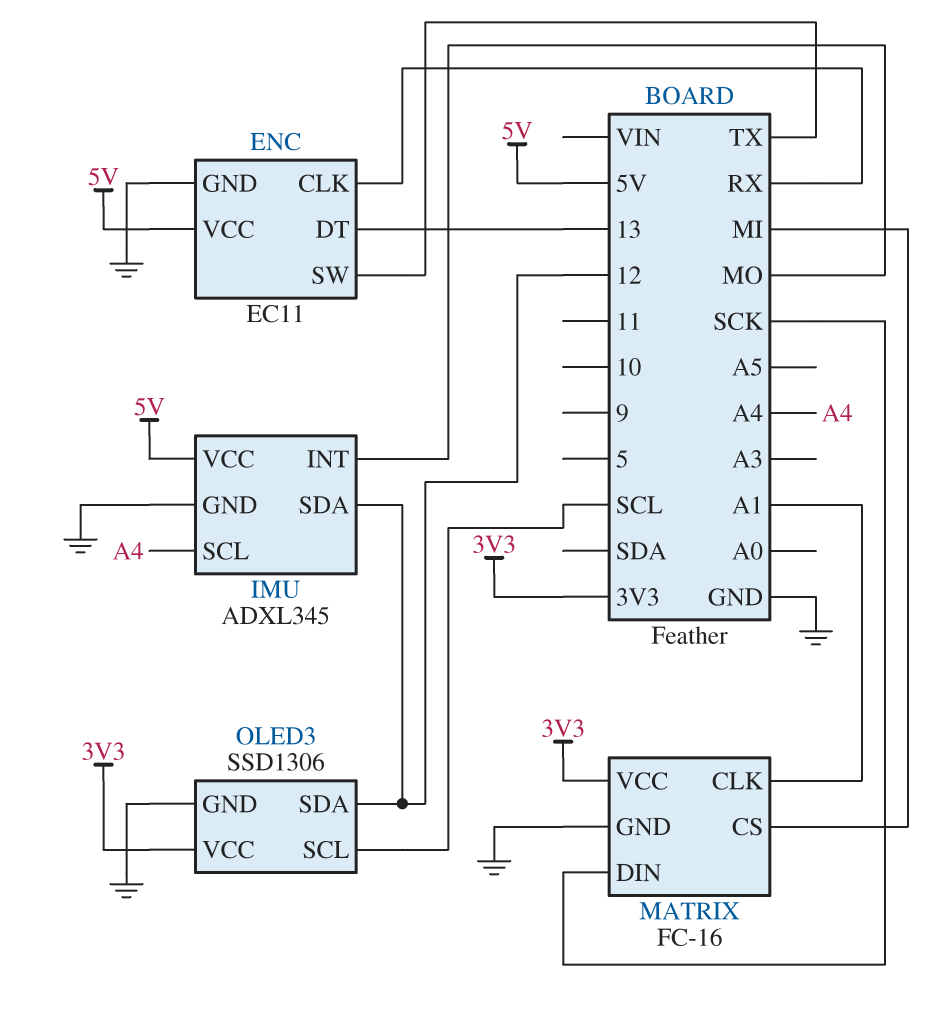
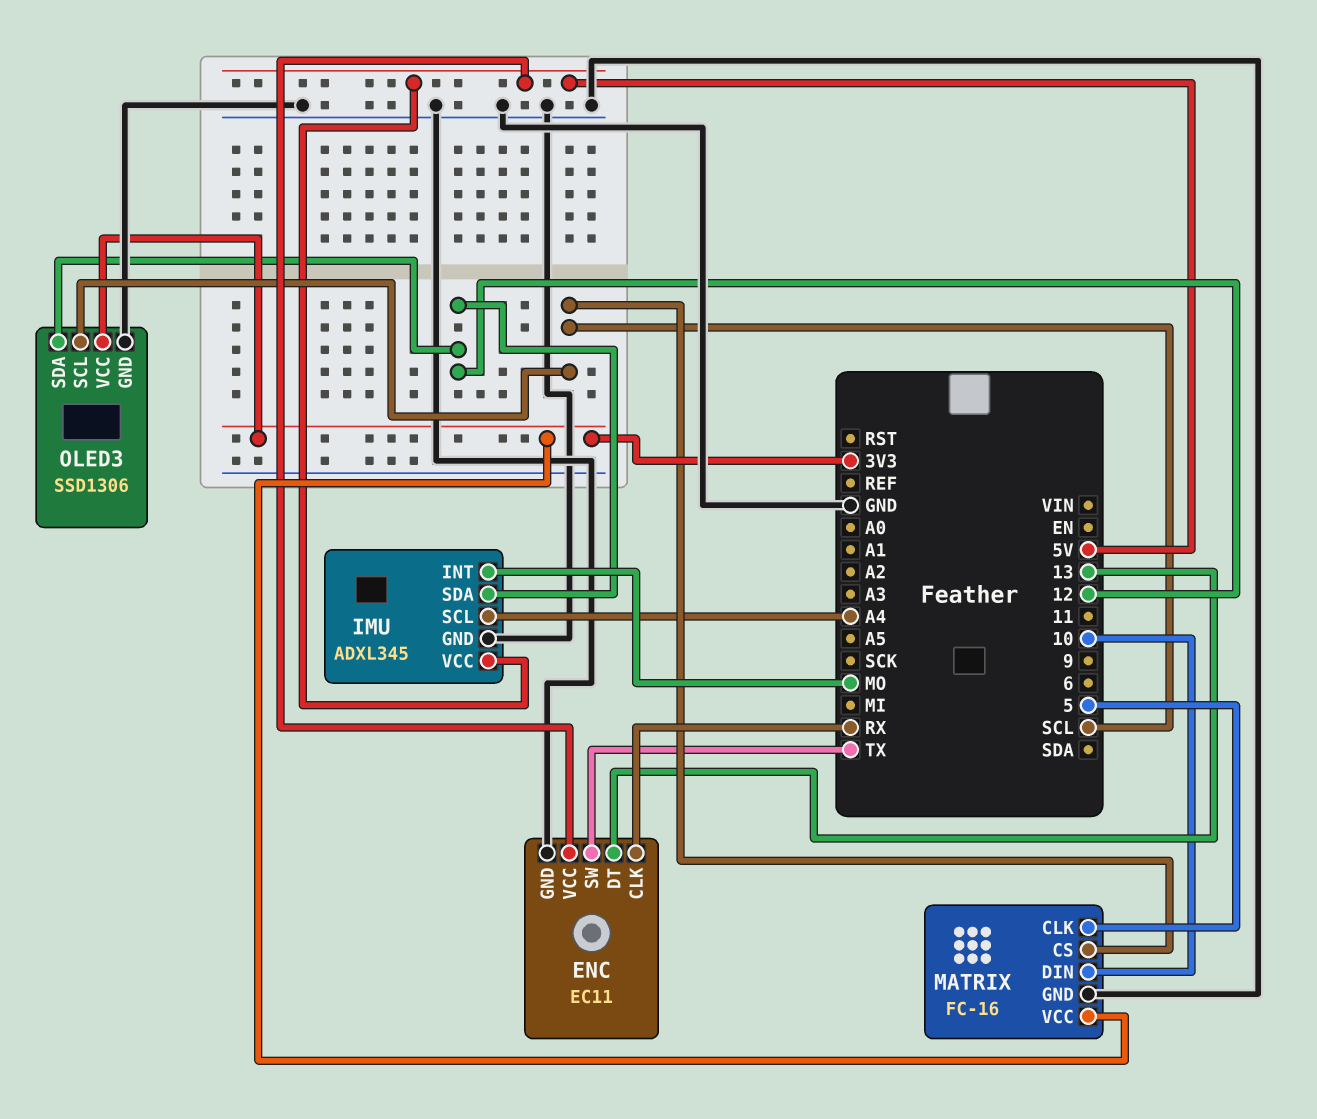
MATRIX pin CLK: A1 -> 5
MATRIX pin CS: MI -> SCL
MATRIX pin DIN: SCK -> 10

